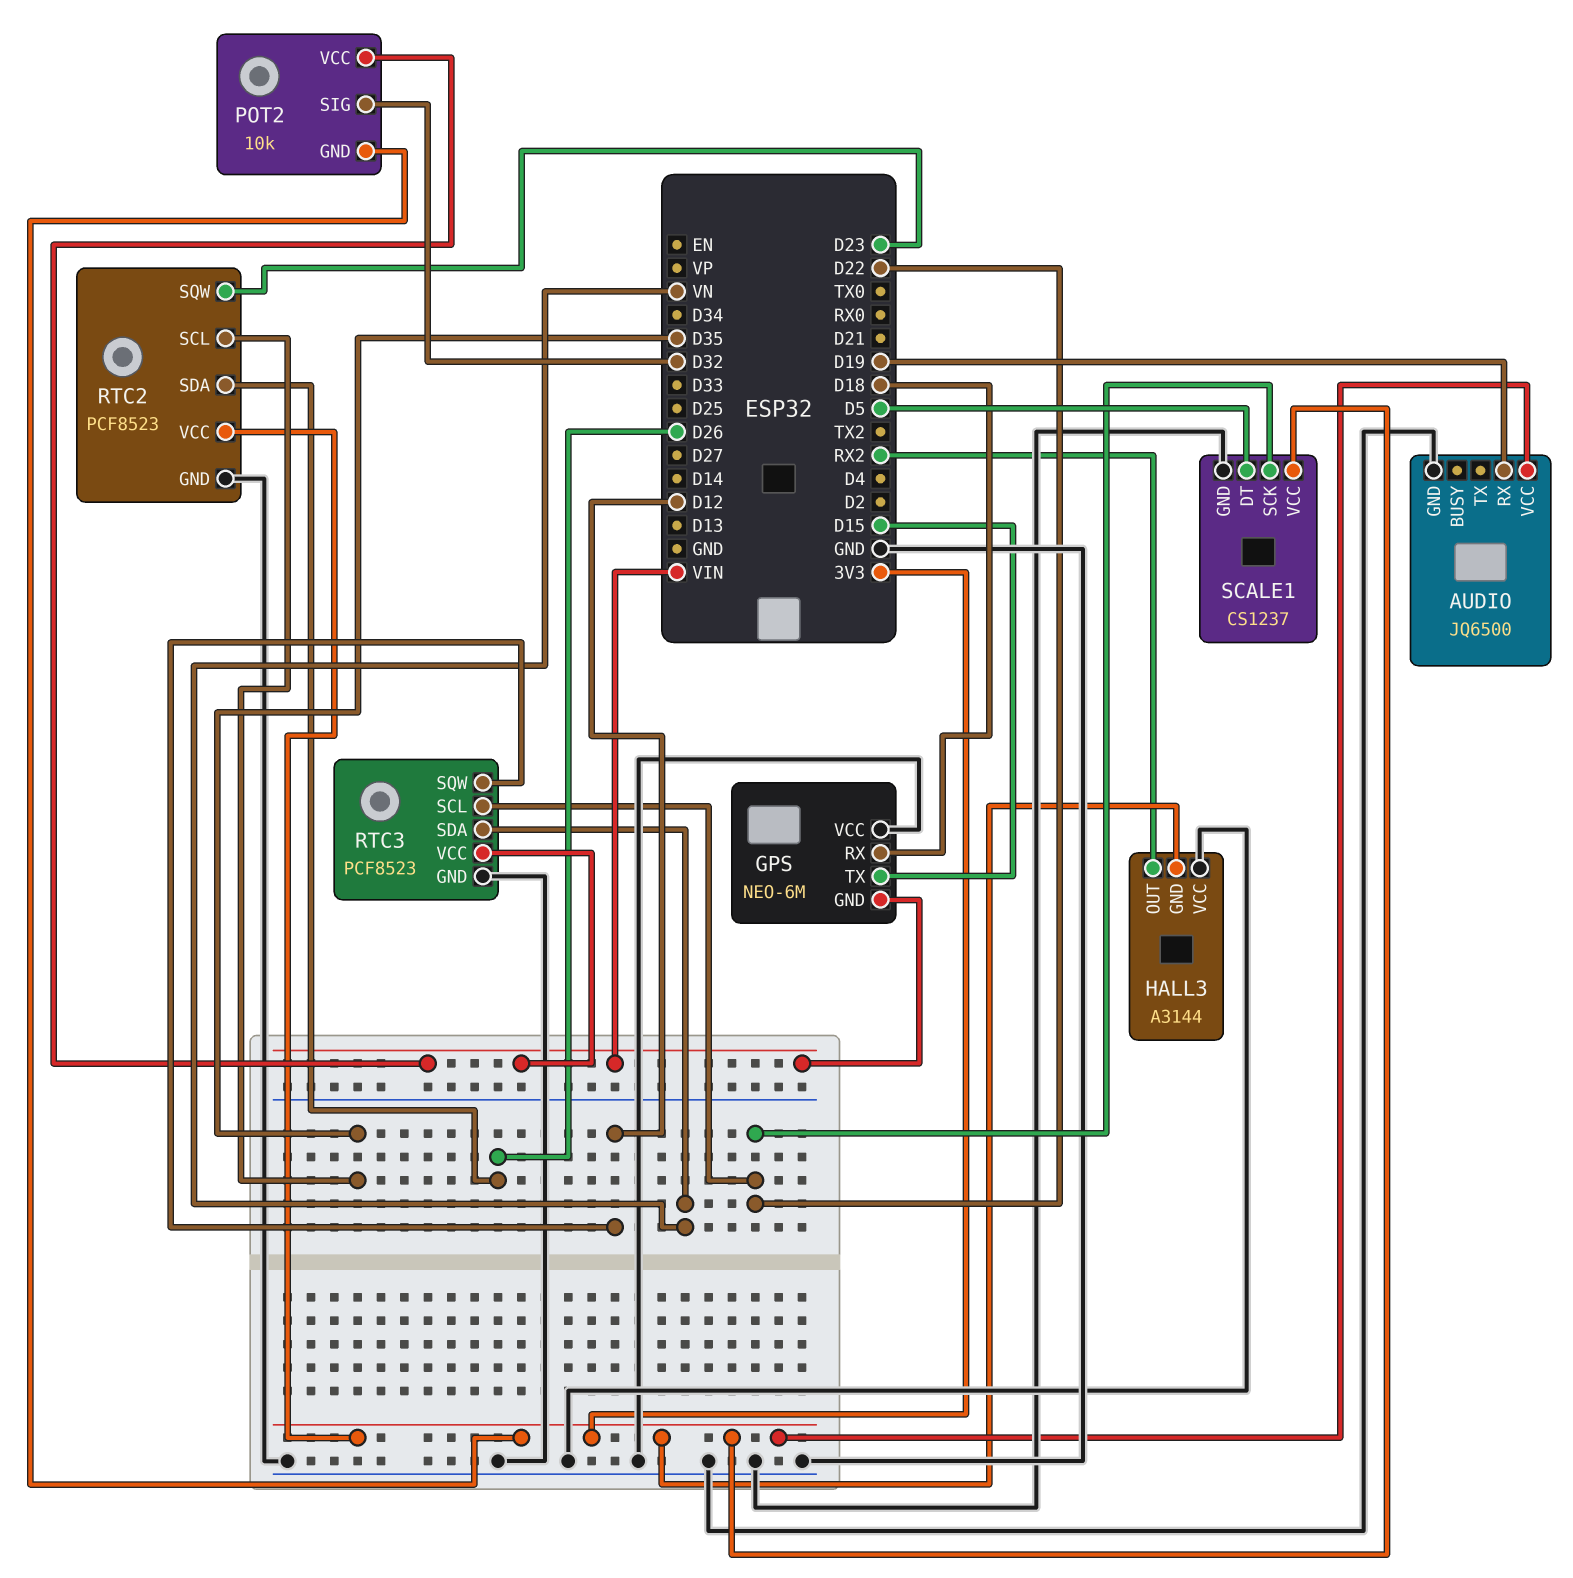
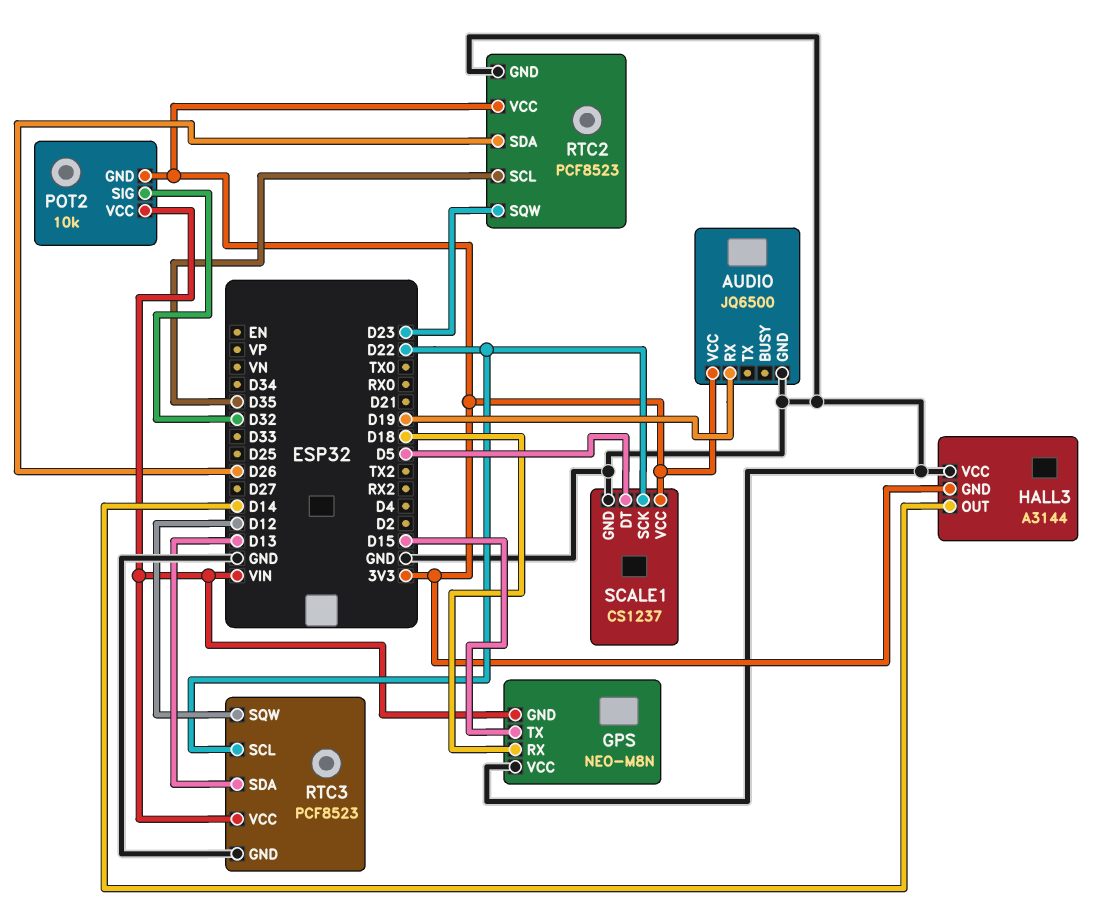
GPS: NEO-6M -> NEO-M8N
HALL3 pin OUT: RX2 -> D14
RTC3 pin SDA: VN -> D13

